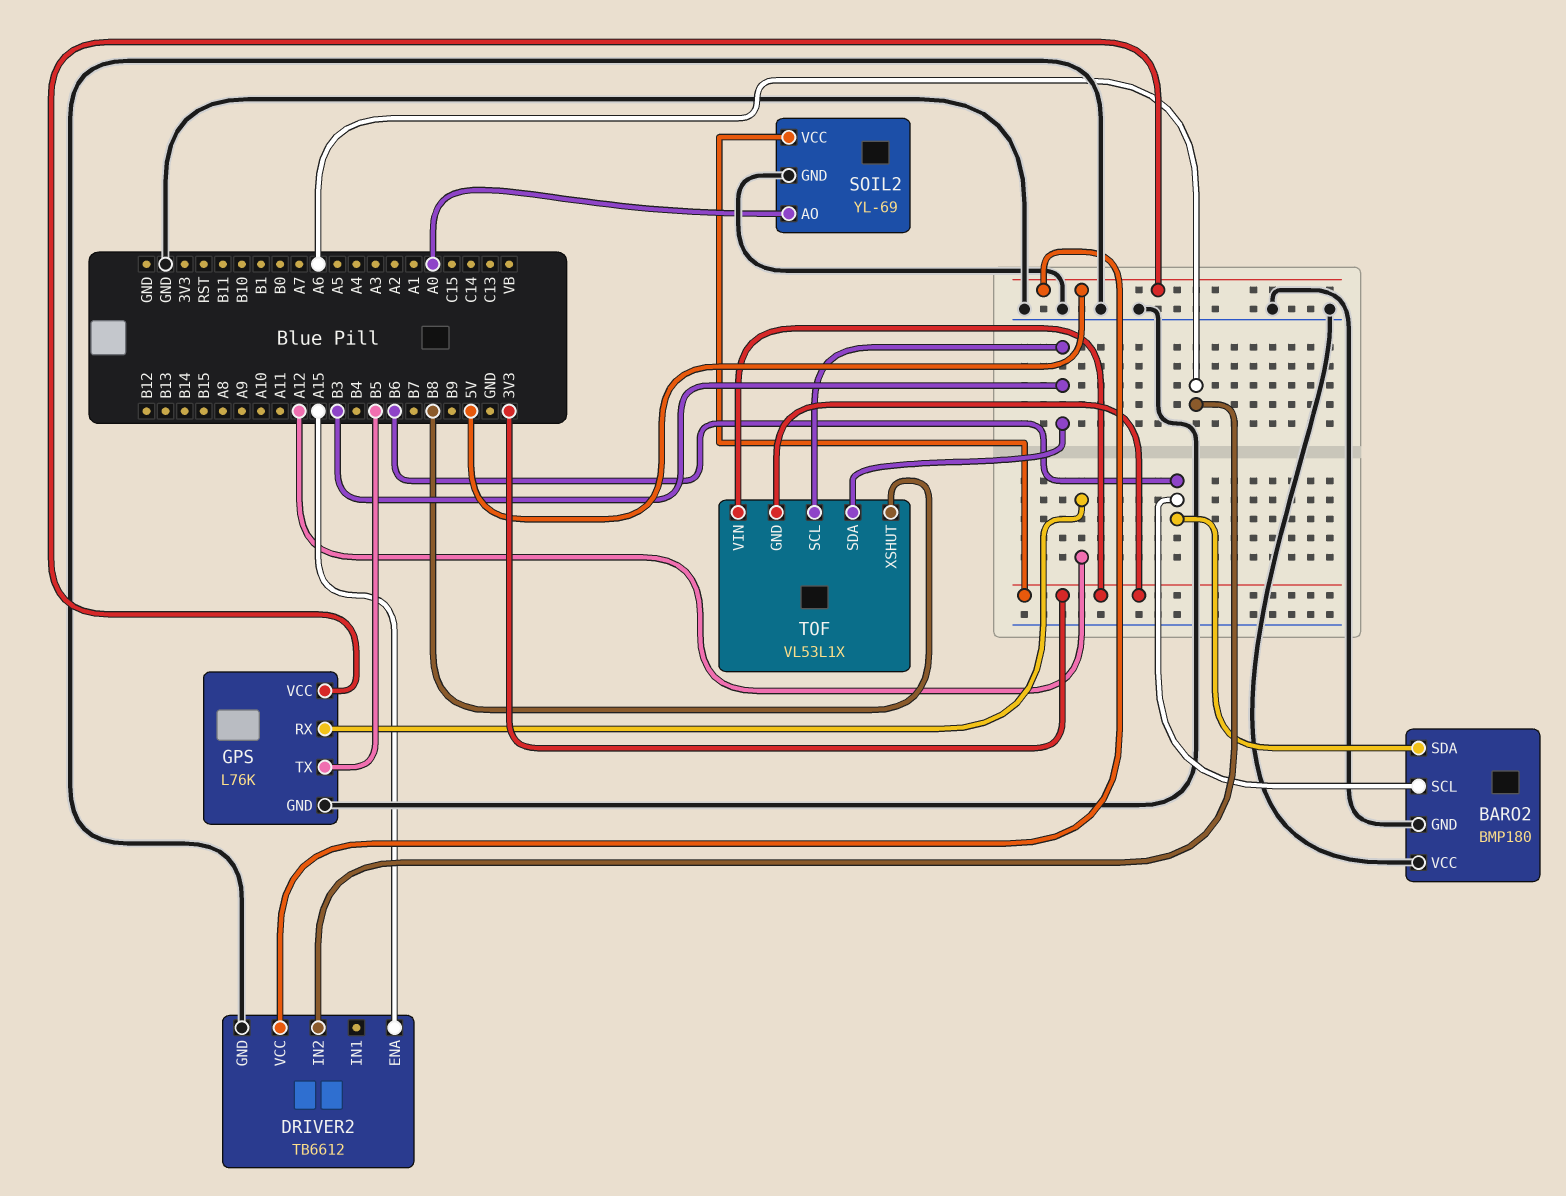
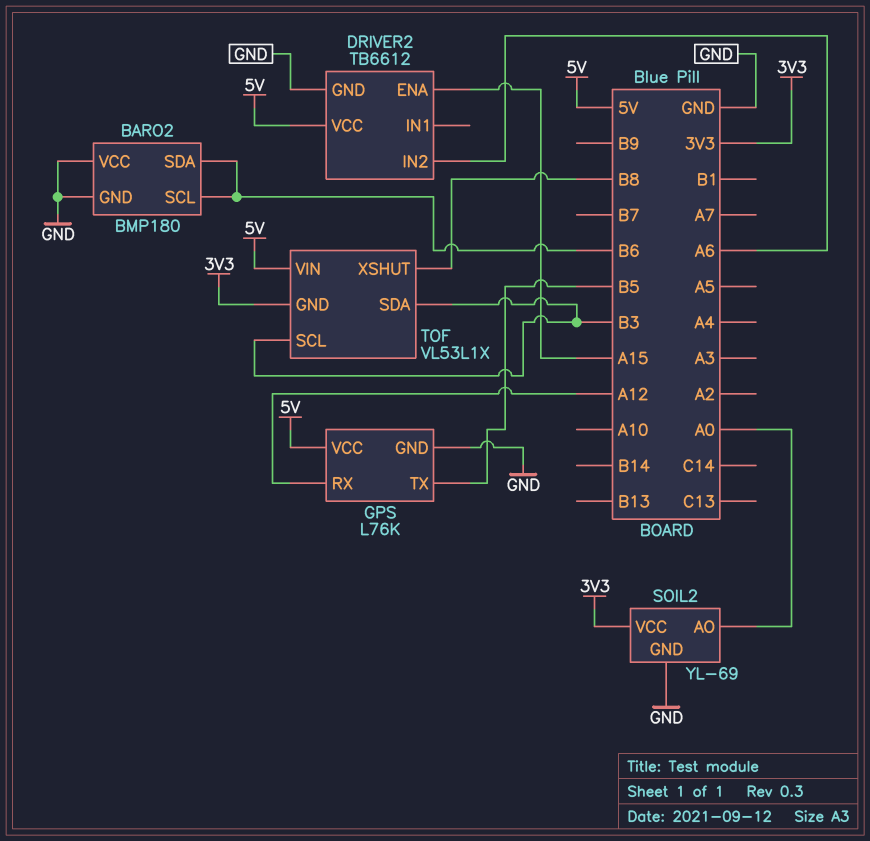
TOF pin VIN: 3V3 -> 5V

